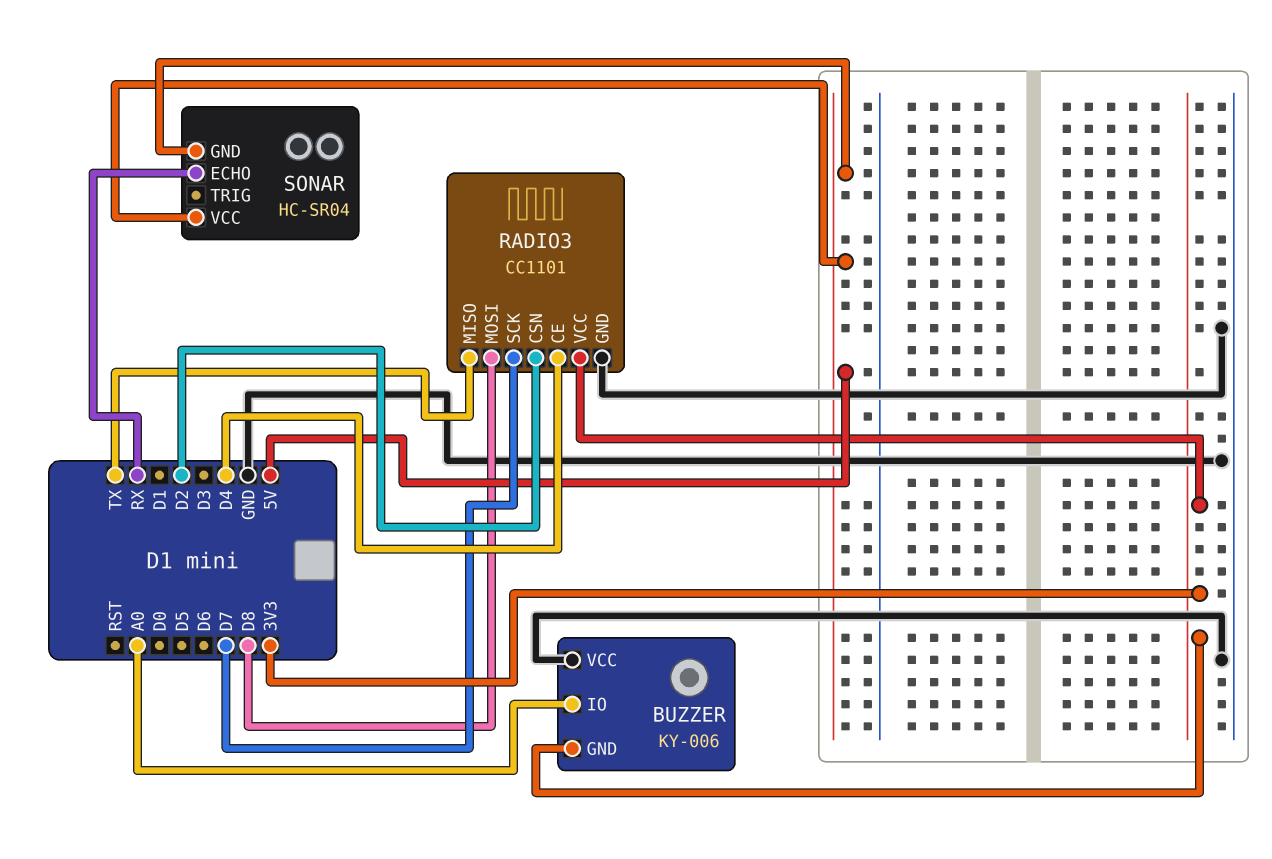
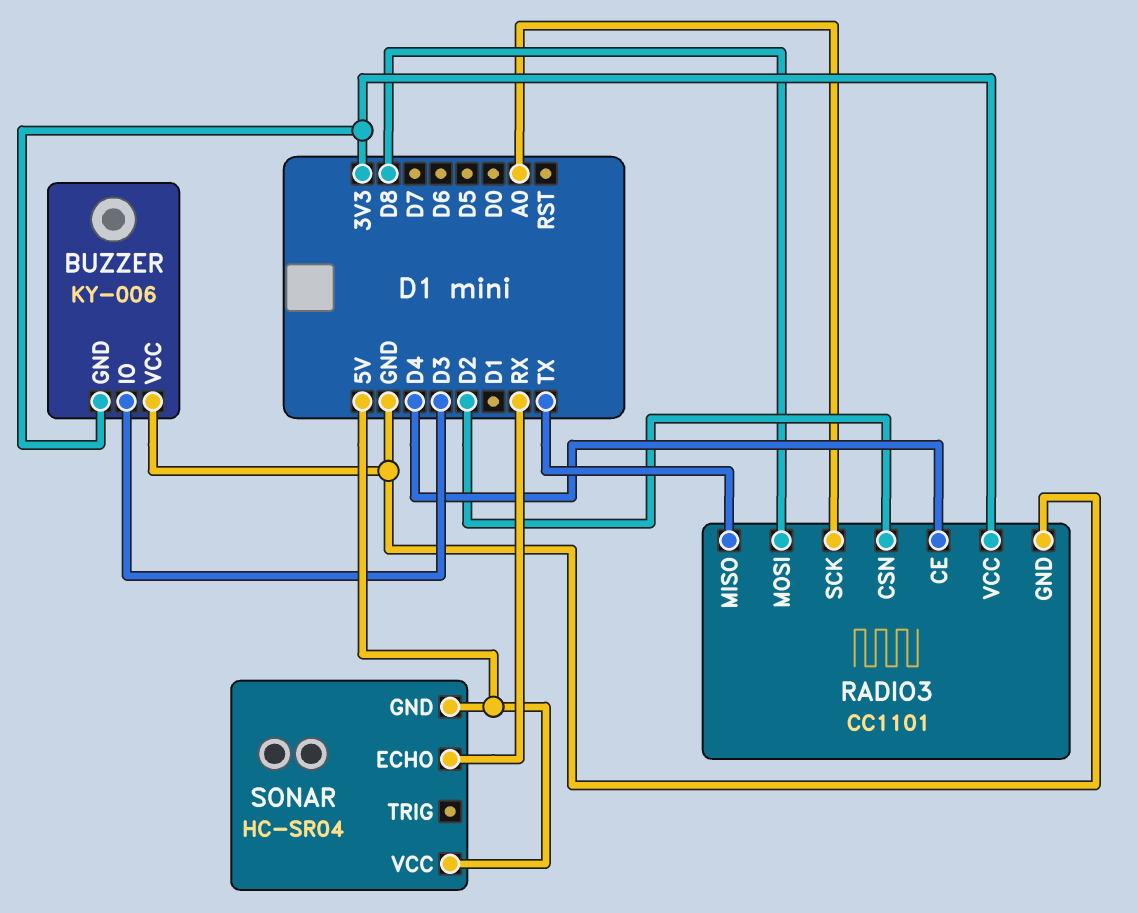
BUZZER pin IO: A0 -> D3
RADIO3 pin SCK: D7 -> A0

